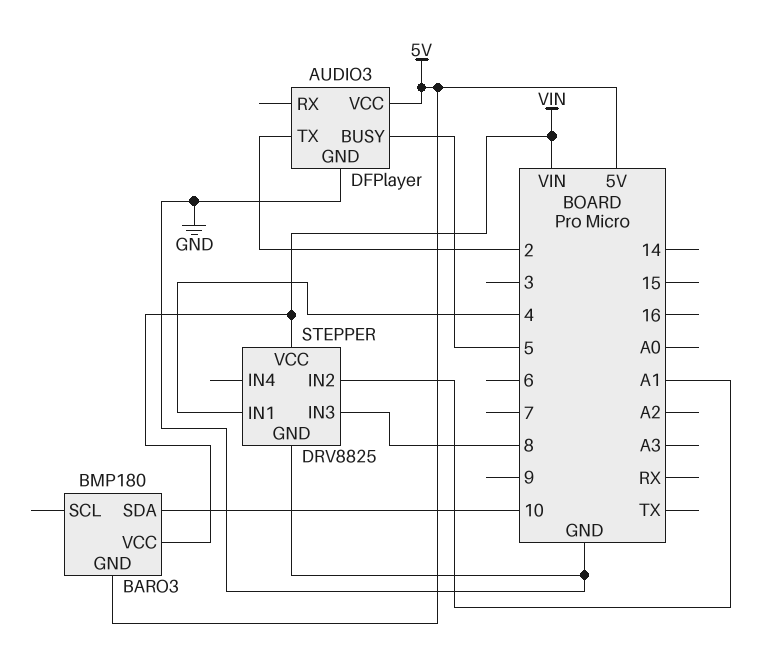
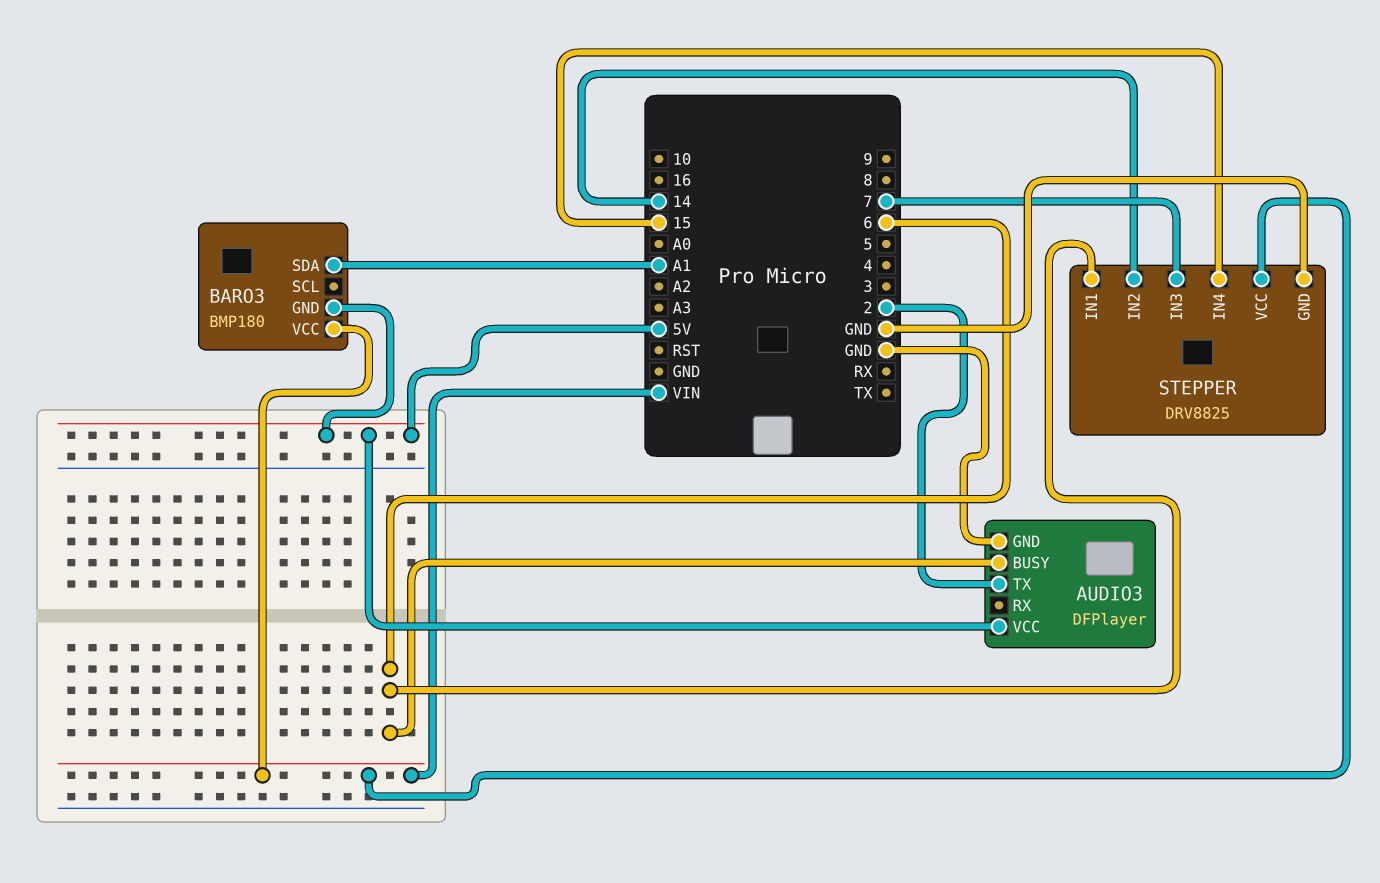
AUDIO3 pin BUSY: 5 -> 6
BARO3 pin SDA: 10 -> A1
STEPPER pin IN1: 4 -> 6
STEPPER pin IN2: A1 -> 14
STEPPER pin IN3: 8 -> 7
STEPPER pin IN4: none -> 15

